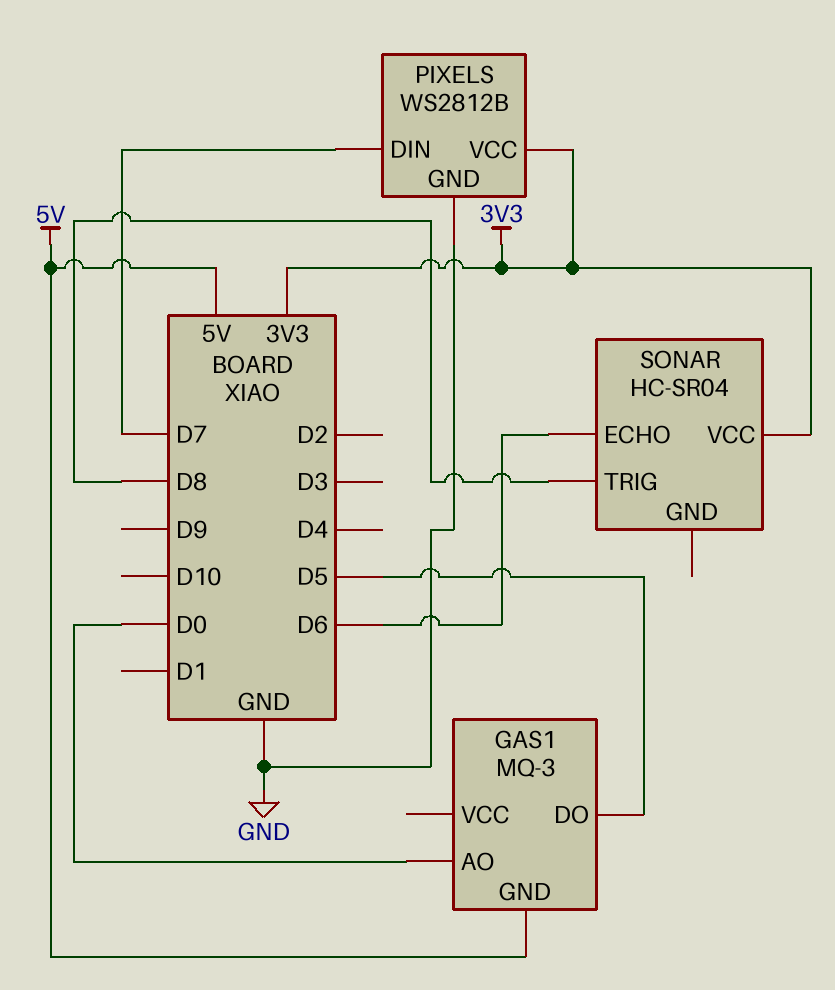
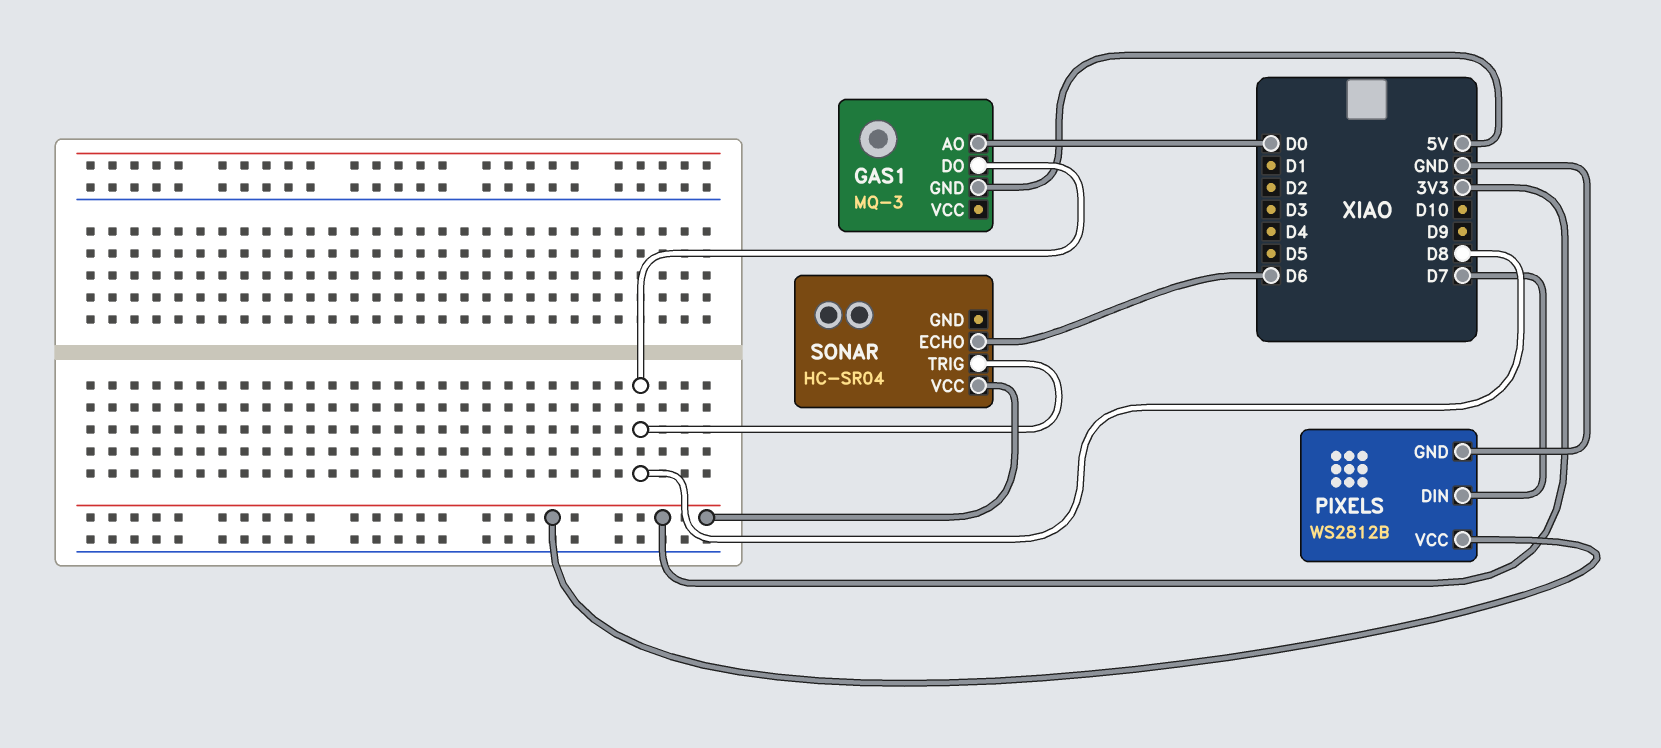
GAS1 pin DO: D5 -> D8

